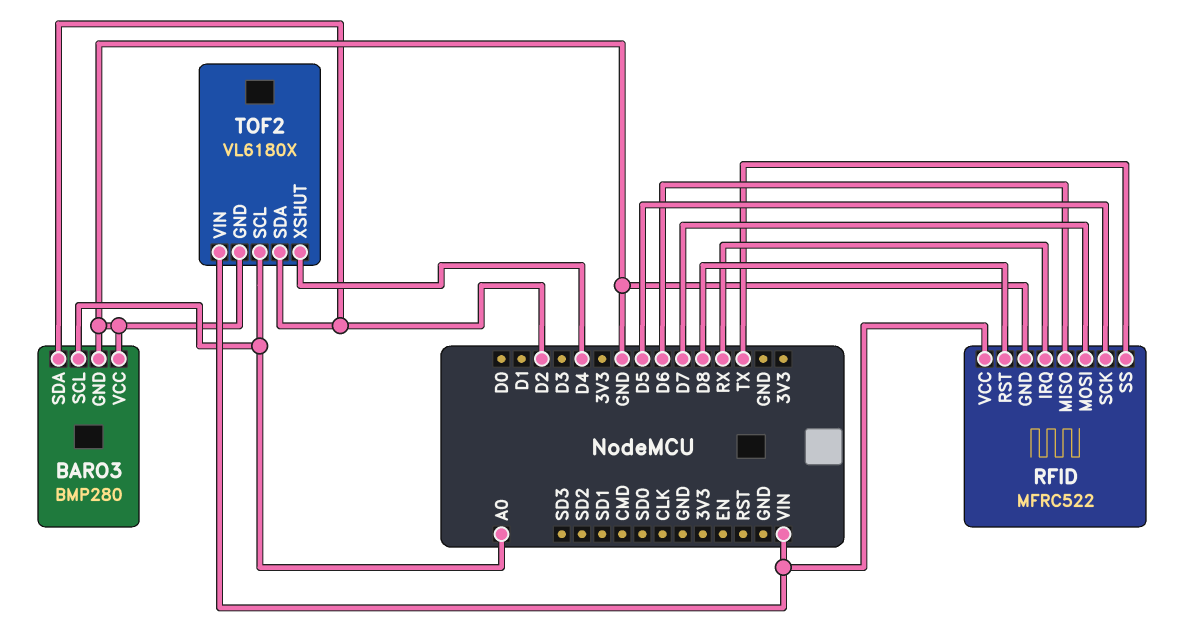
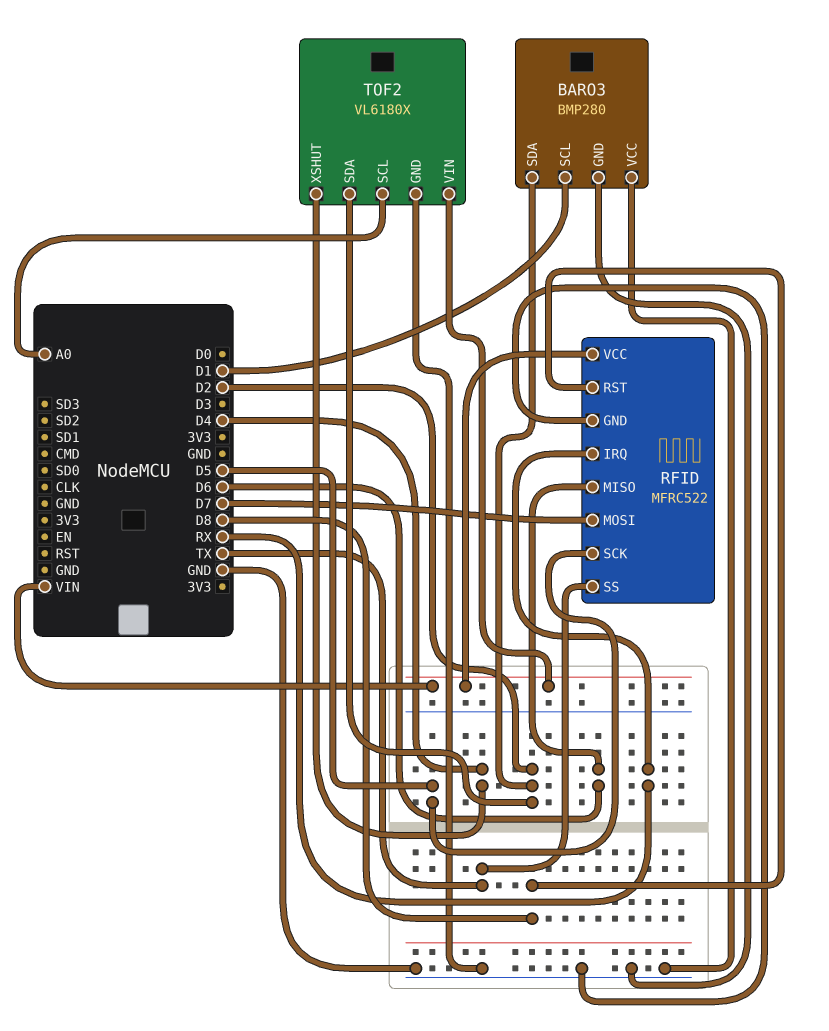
BARO3 pin SCL: A0 -> D1

